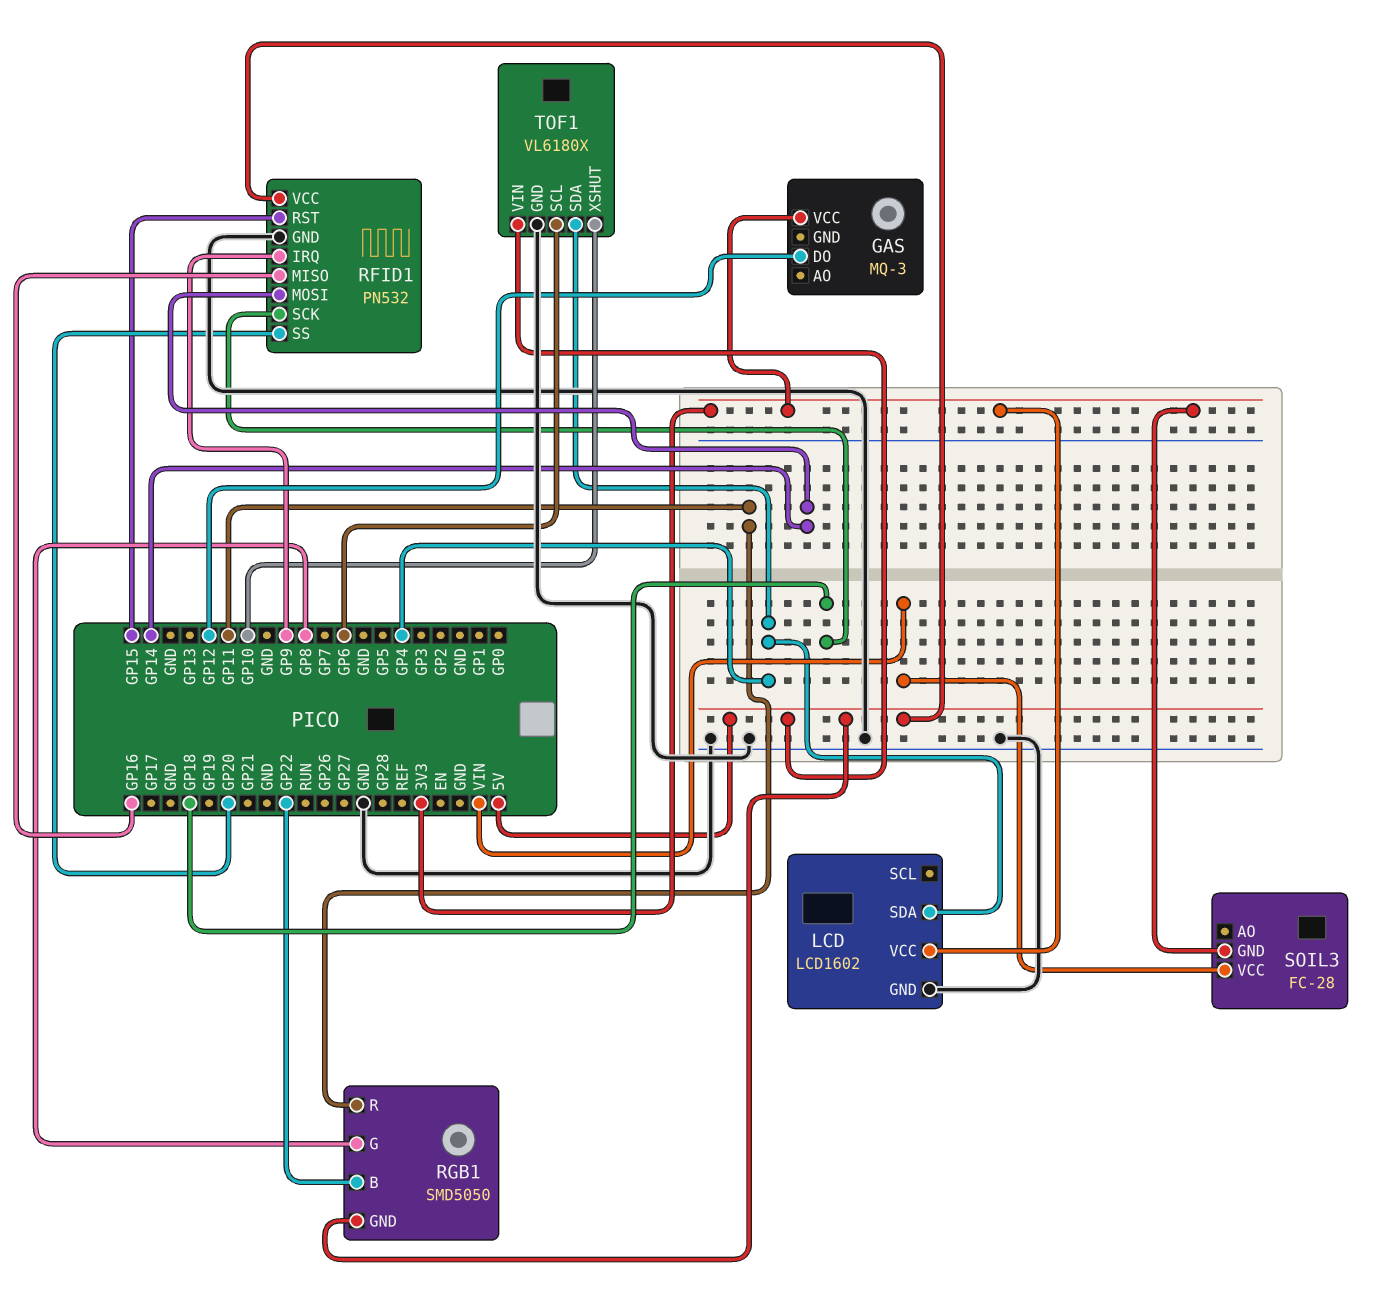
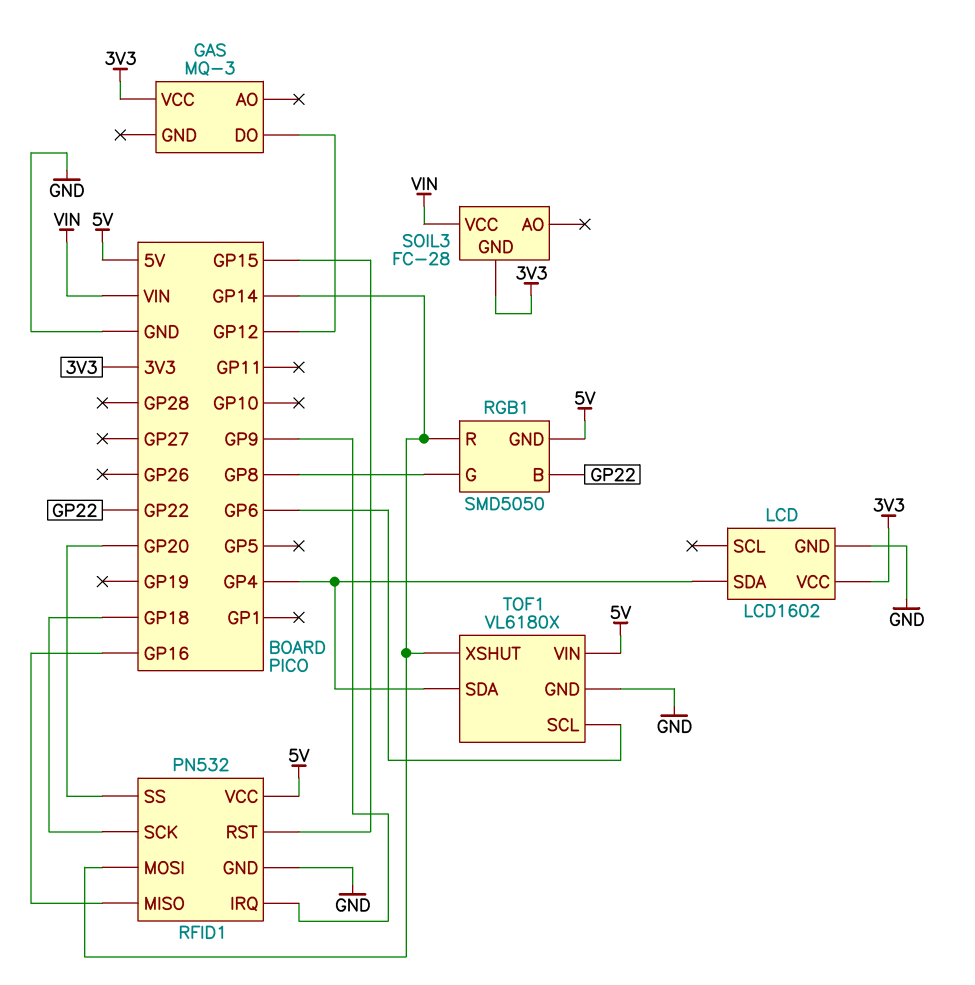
RGB1 pin R: GP11 -> GP14
TOF1 pin XSHUT: GP10 -> GP14

